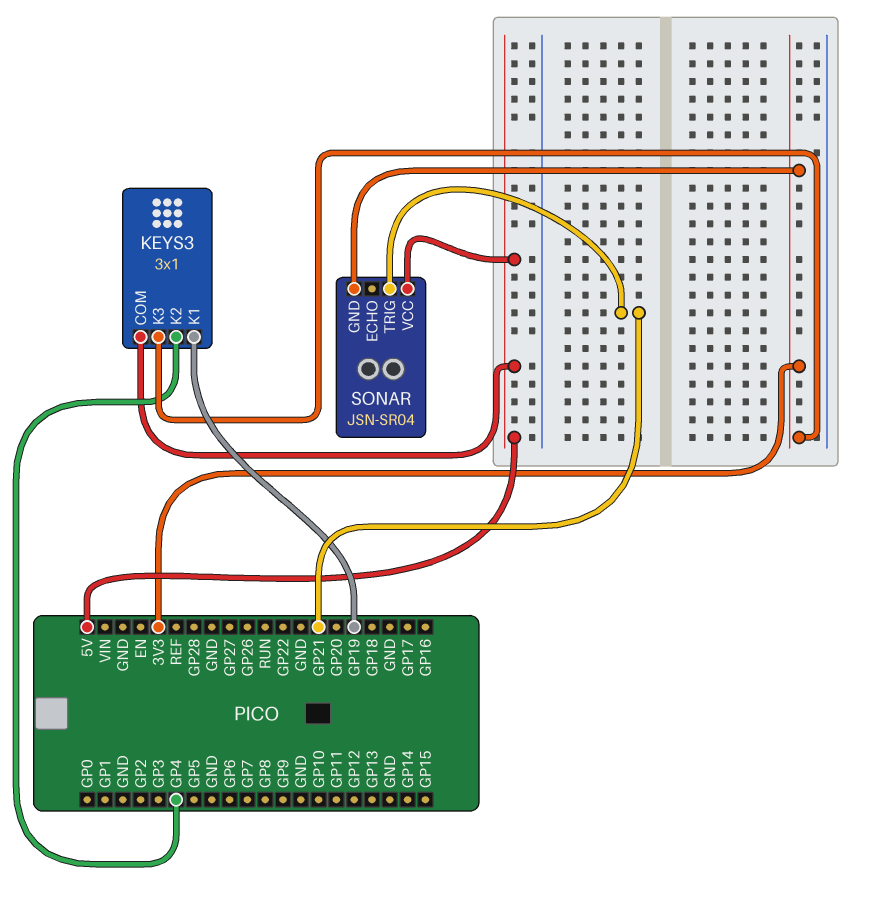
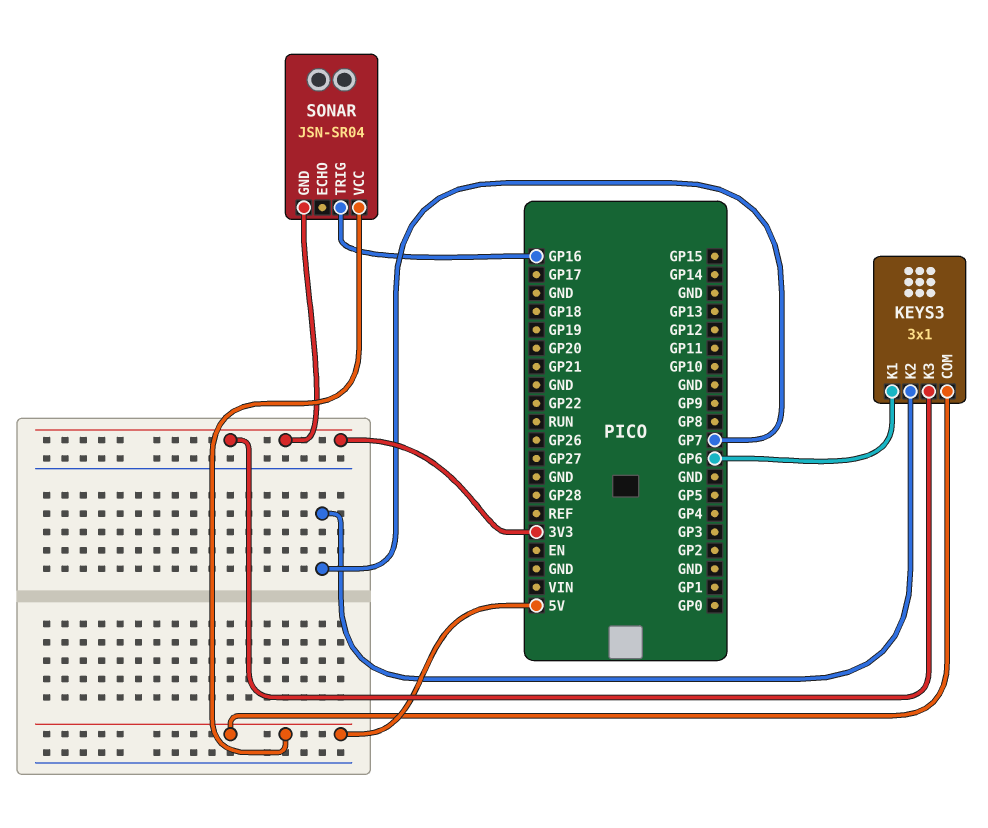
KEYS3 pin K1: GP19 -> GP6
KEYS3 pin K2: GP4 -> GP7
SONAR pin TRIG: GP21 -> GP16

